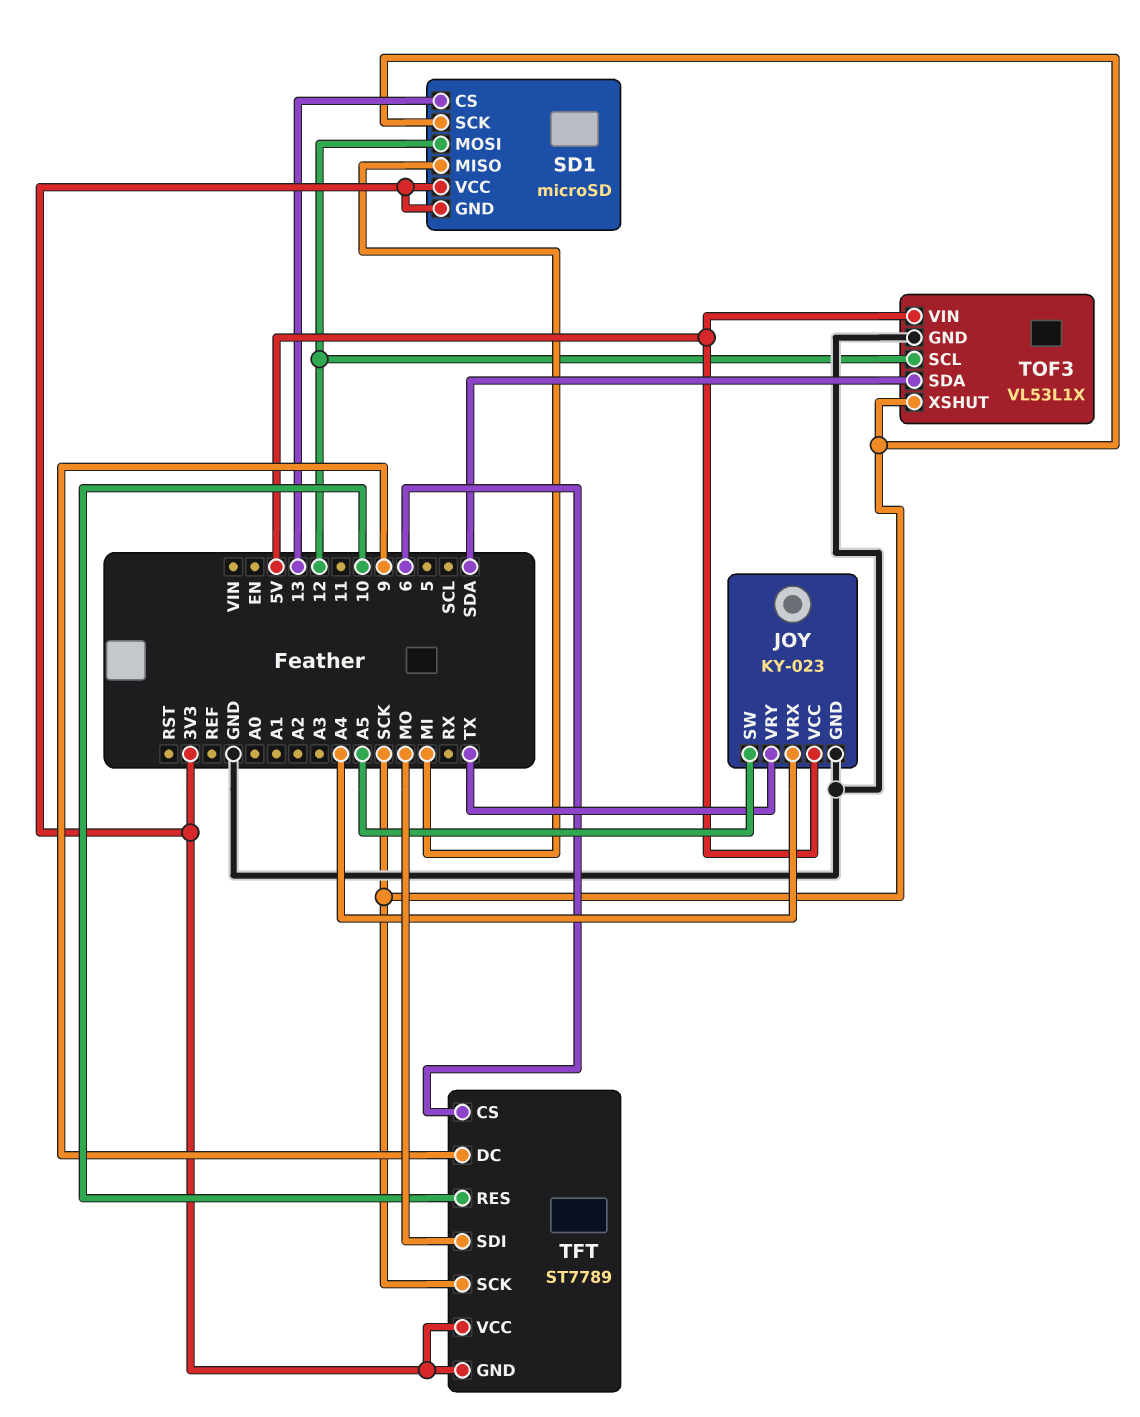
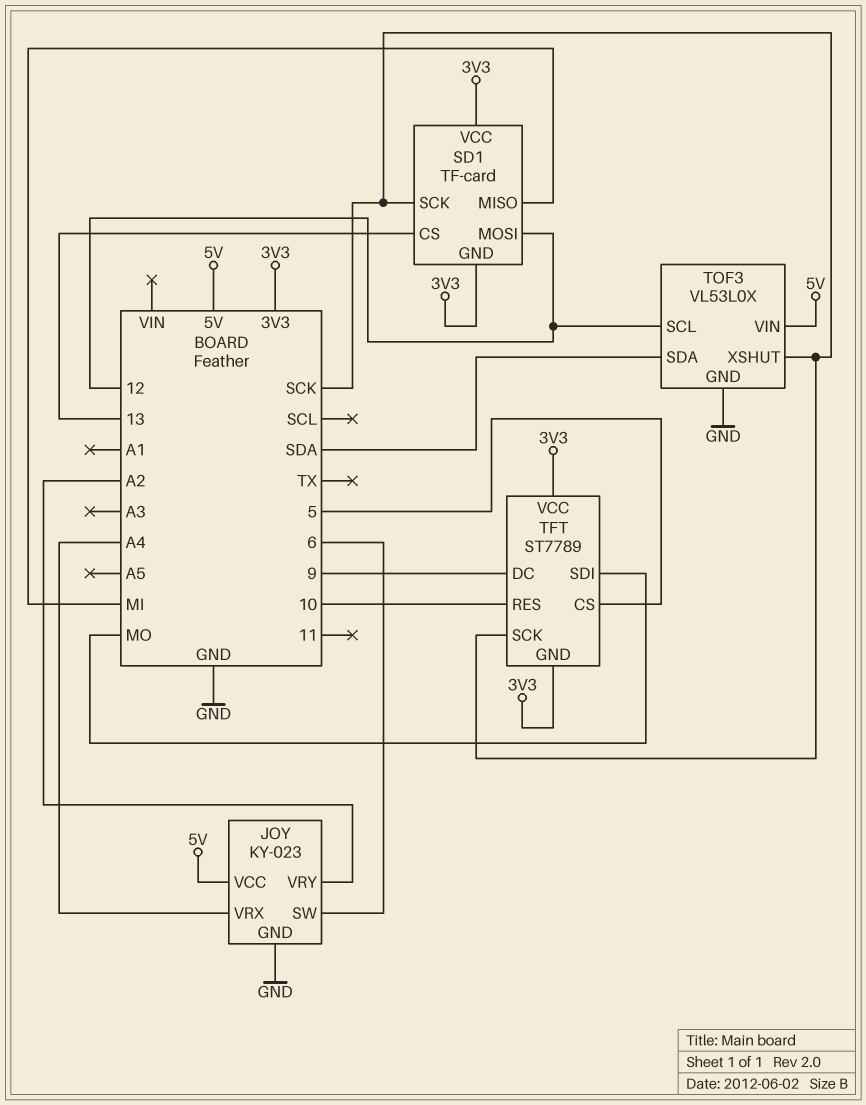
JOY pin SW: A5 -> 6
JOY pin VRY: TX -> A2
SD1: microSD -> TF-card
TFT pin CS: 6 -> 5
TOF3: VL53L1X -> VL53L0X

